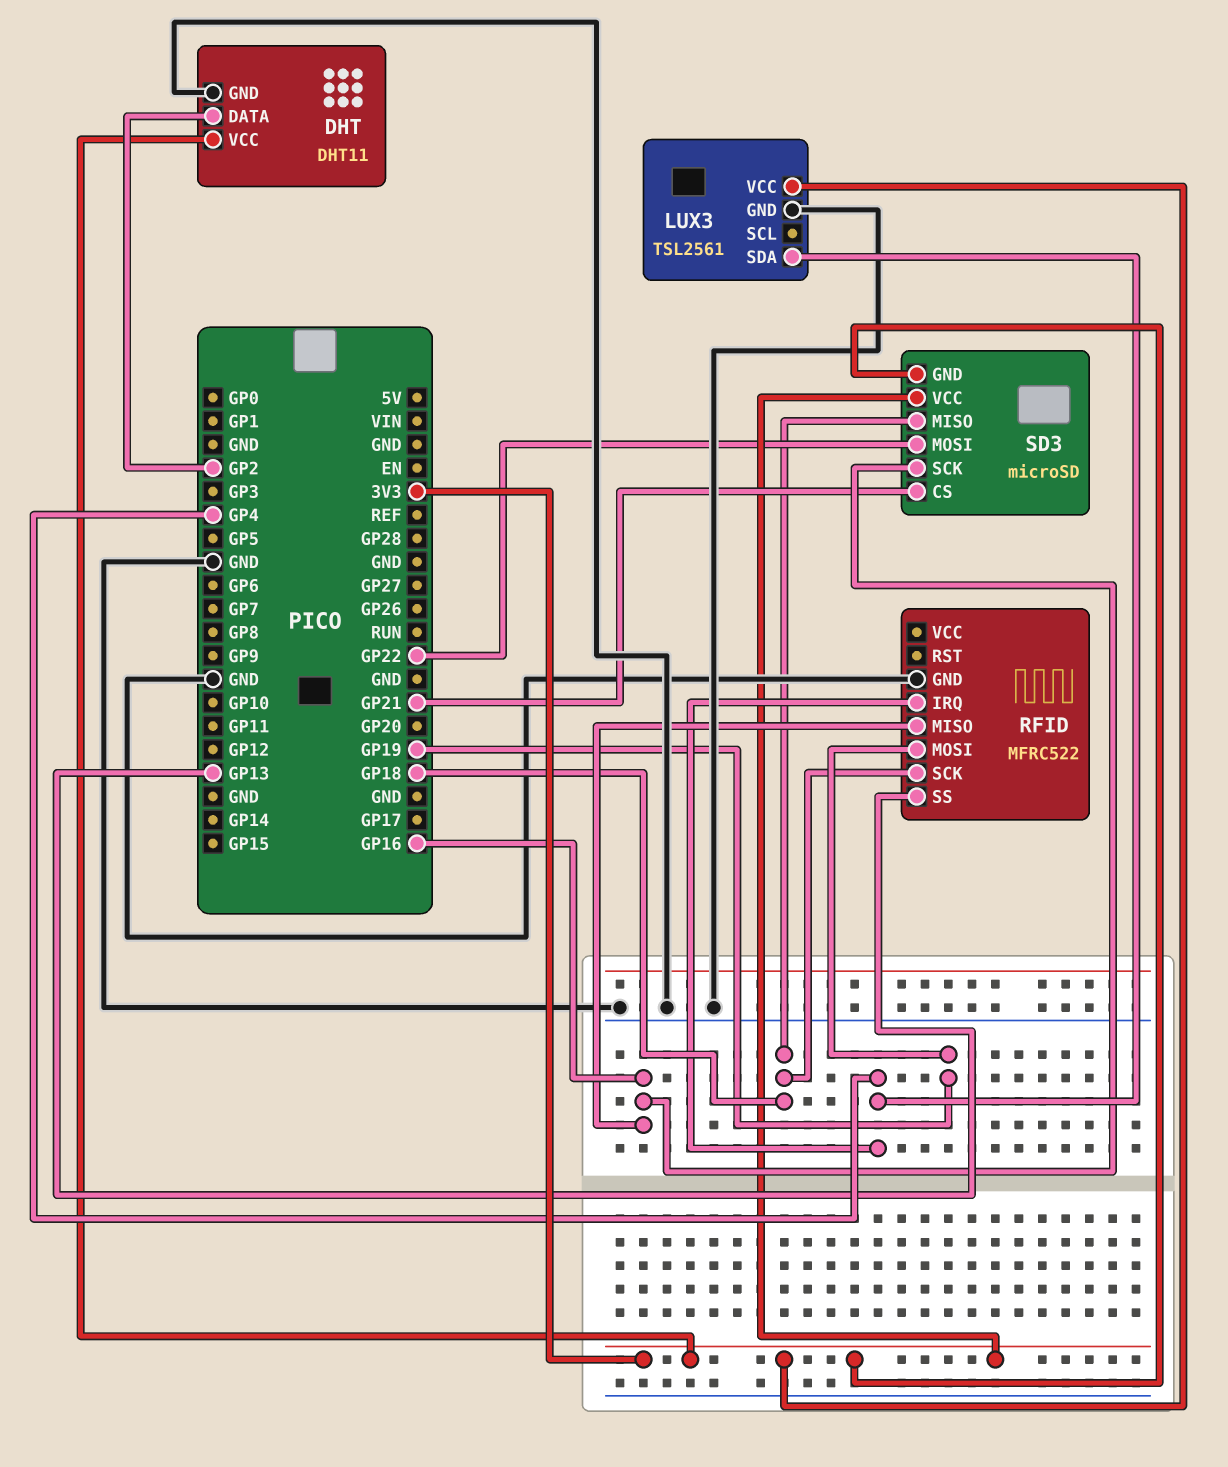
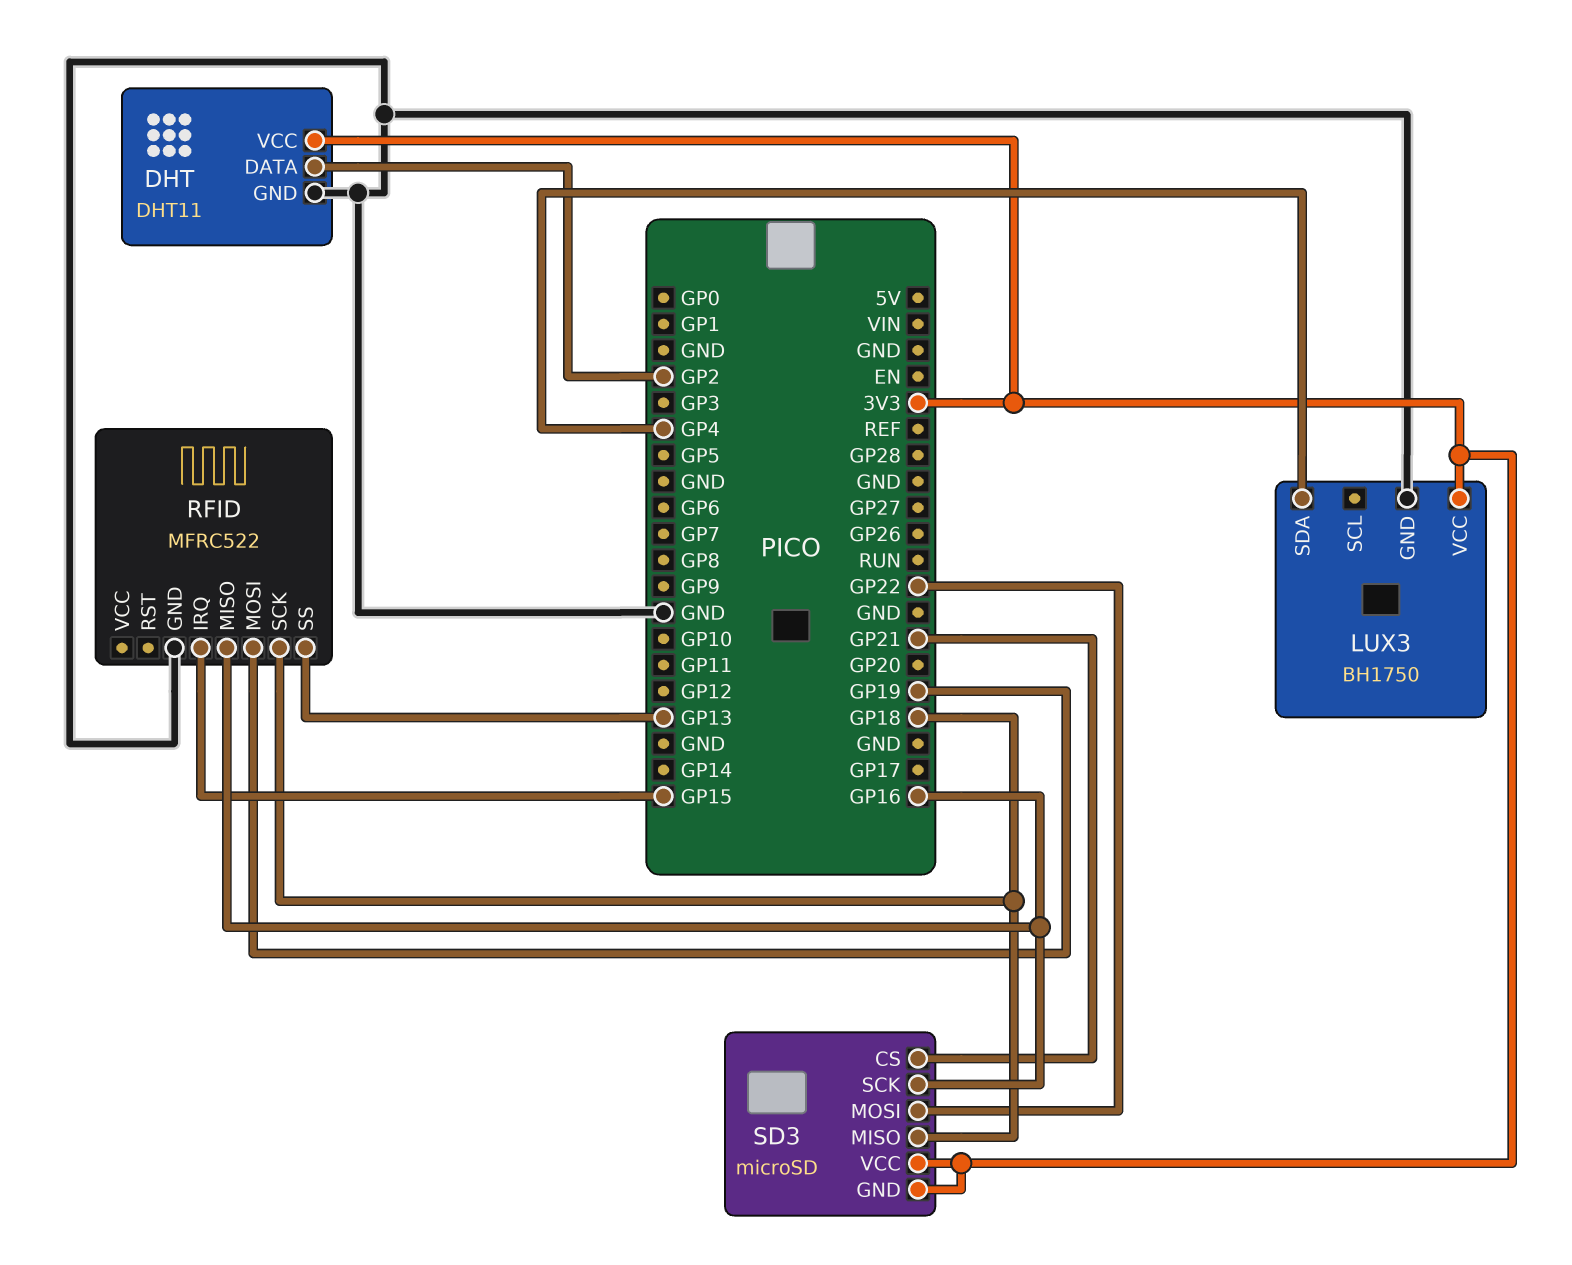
LUX3: TSL2561 -> BH1750
RFID pin IRQ: GP4 -> GP15

